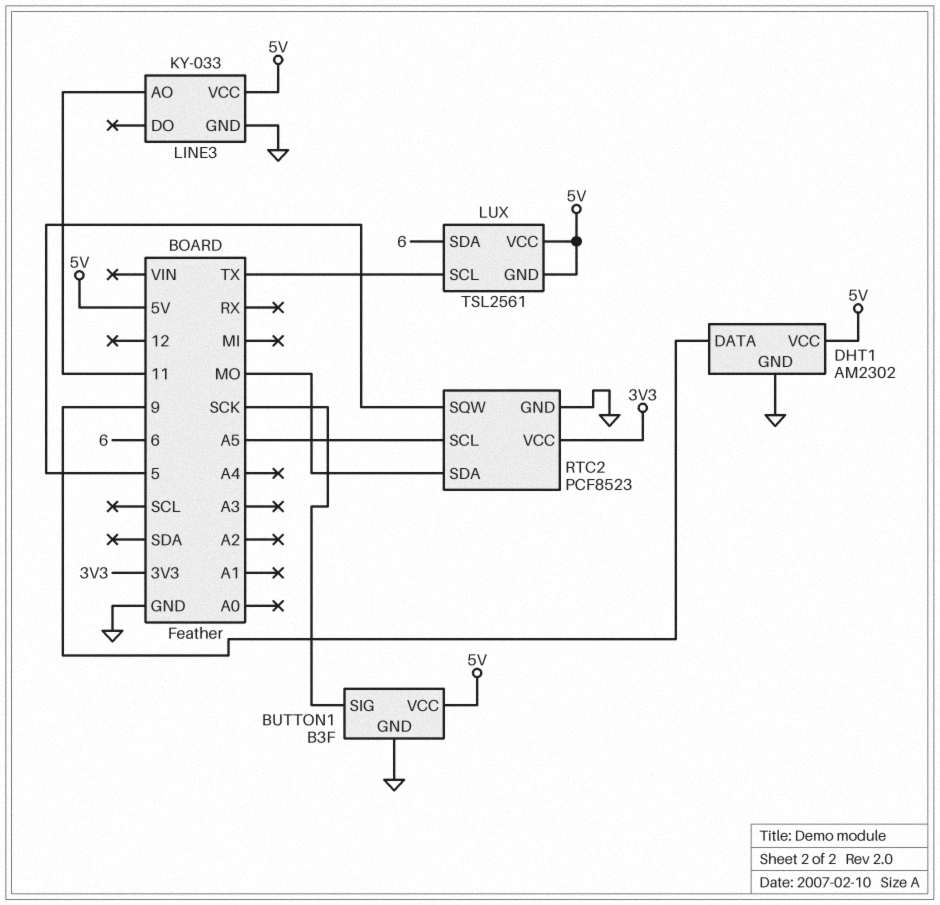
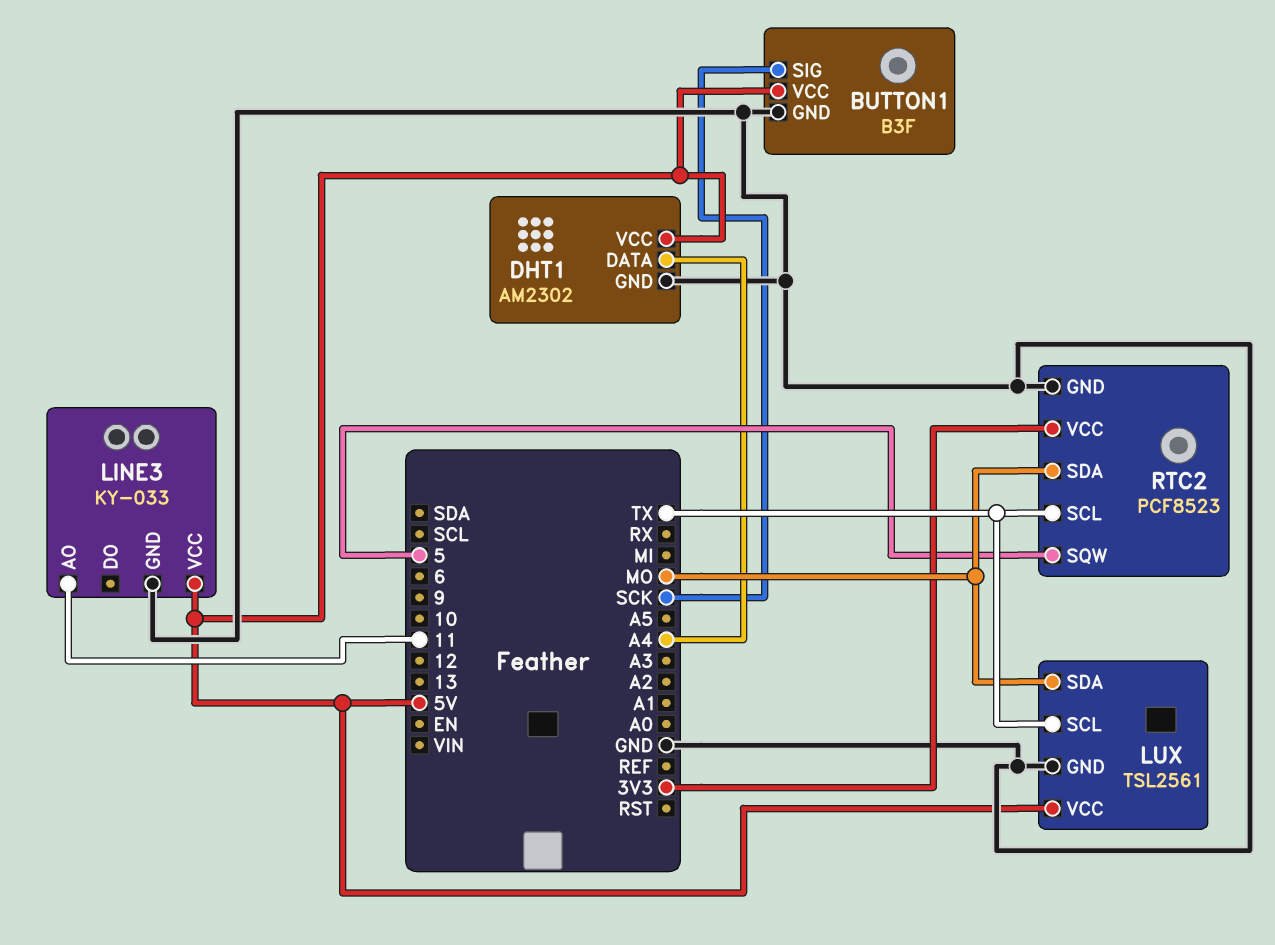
DHT1 pin DATA: 9 -> A4
LUX pin GND: 5V -> GND
LUX pin SDA: 6 -> MO
RTC2 pin SCL: A5 -> TX

